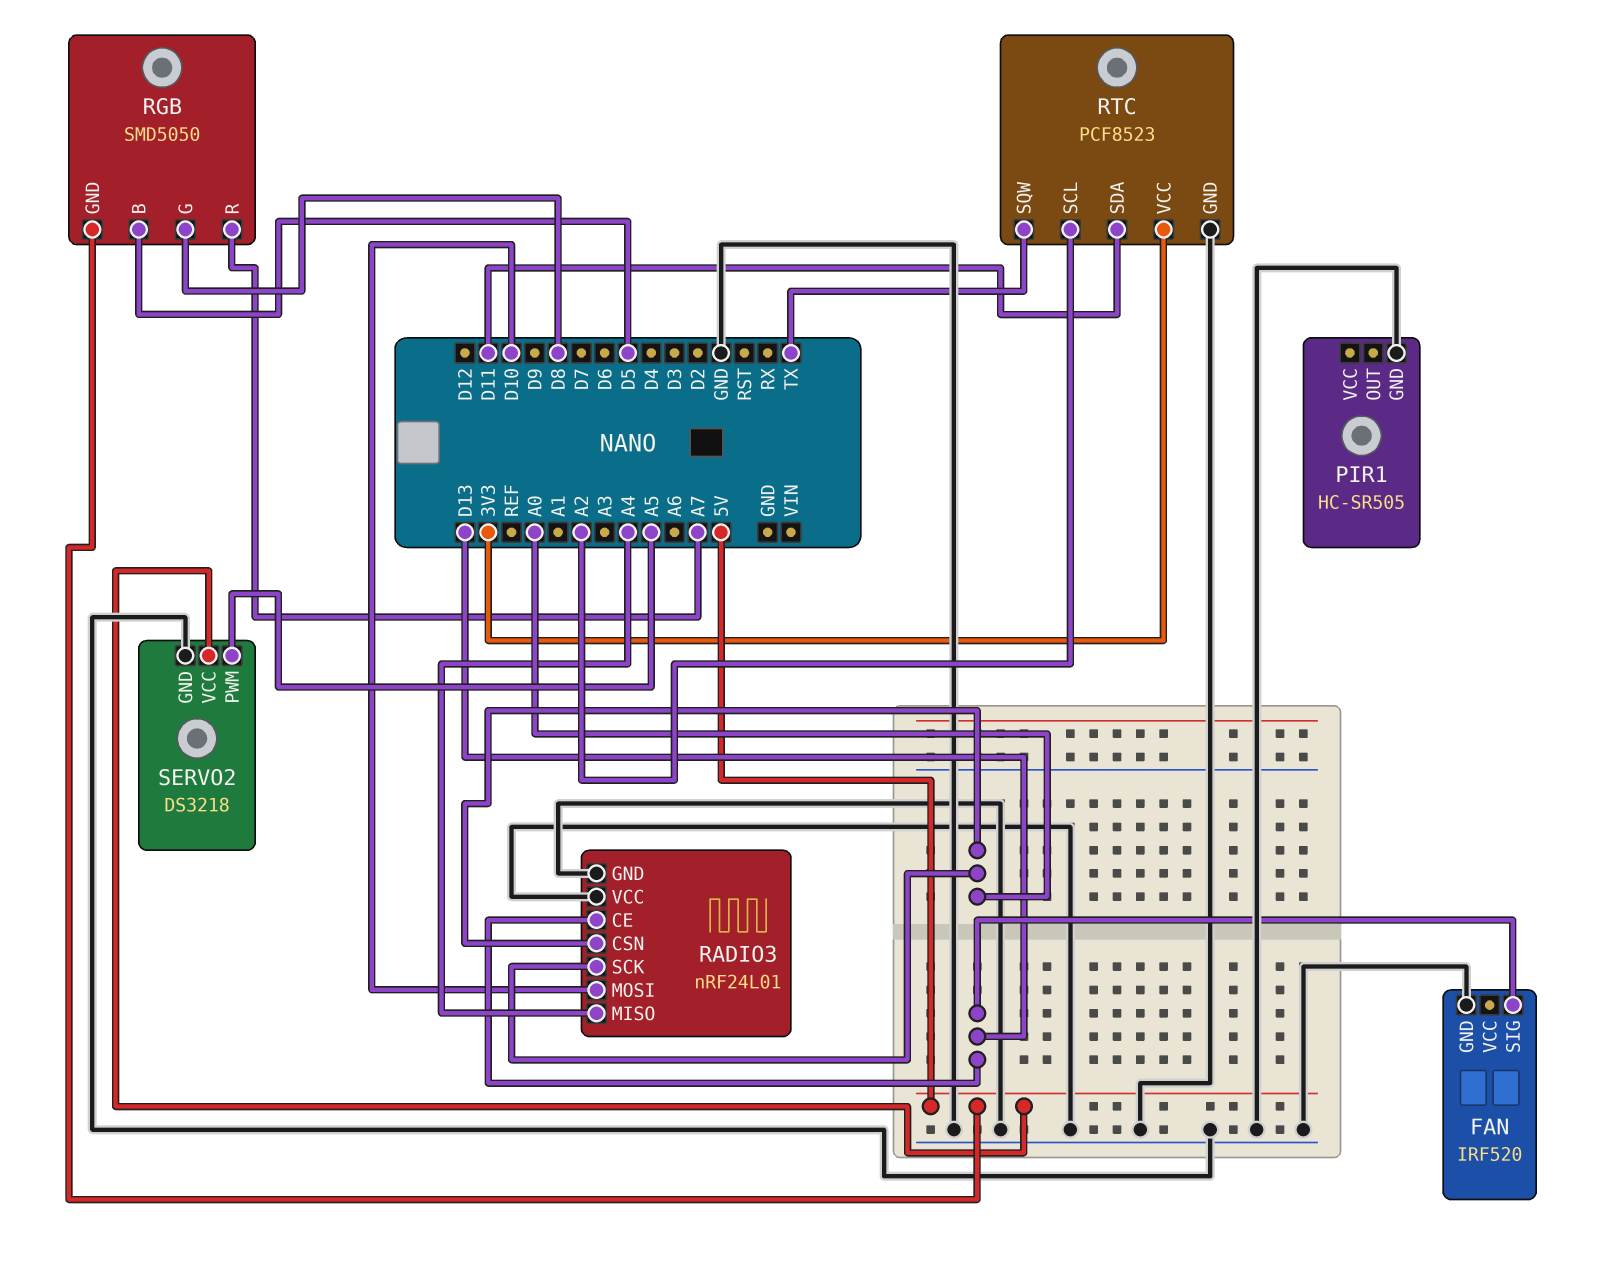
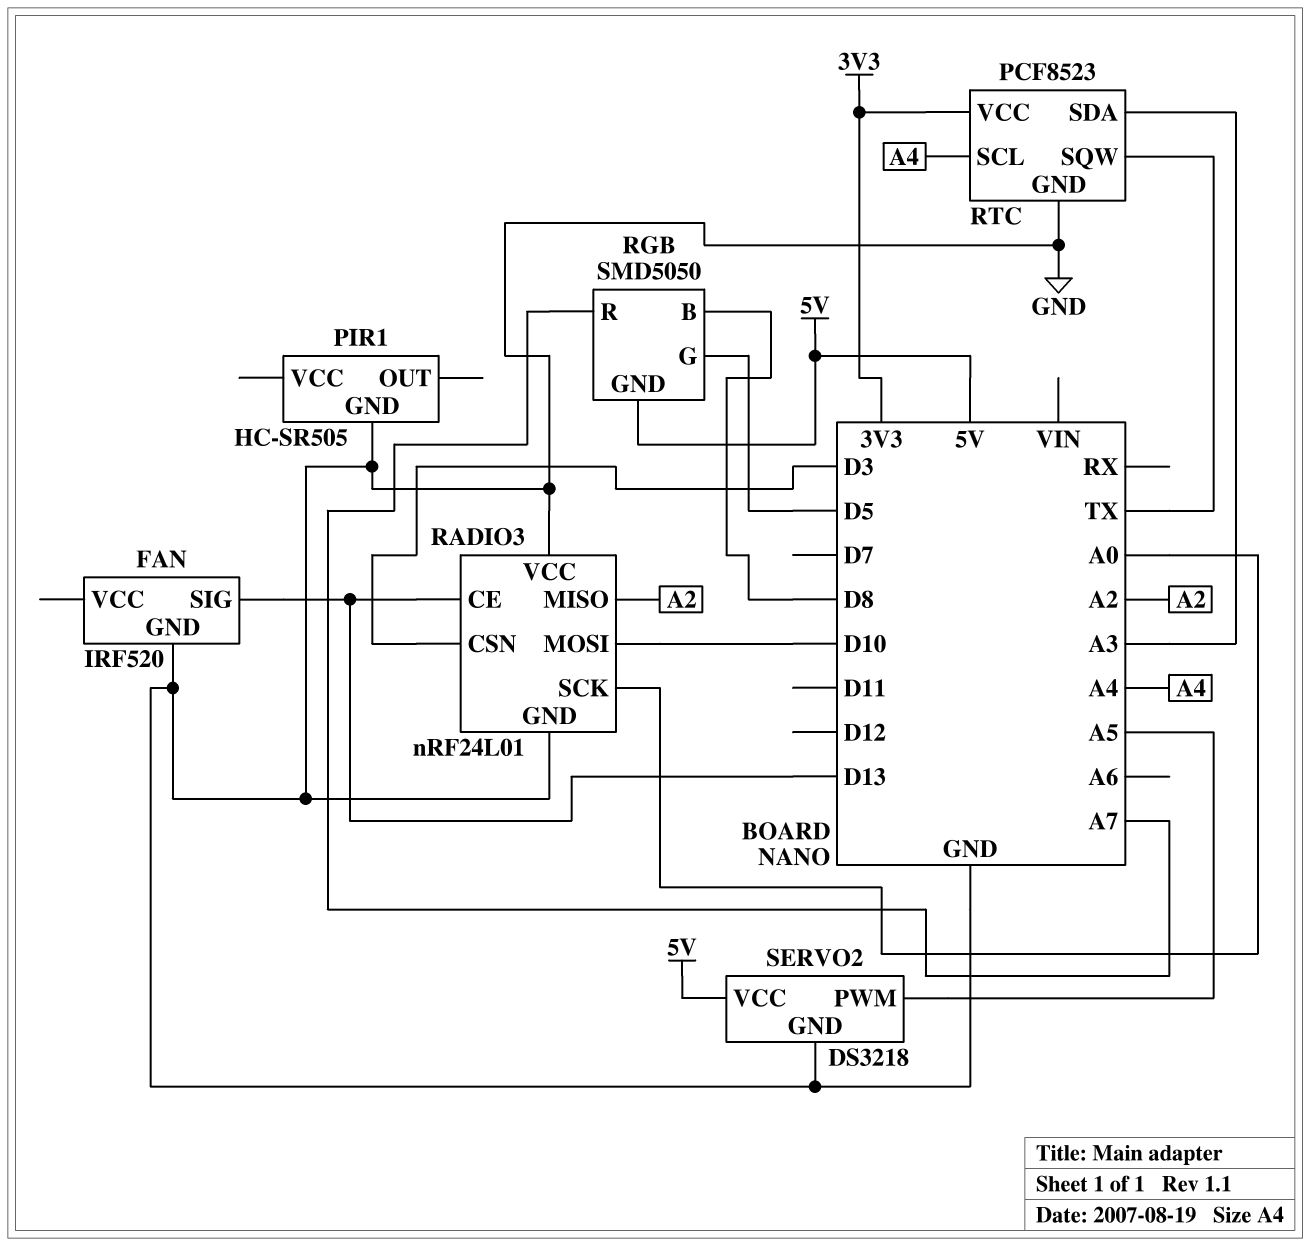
RADIO3 pin CSN: A0 -> D3
RADIO3 pin MISO: A4 -> A2
RGB pin B: D5 -> D8
RGB pin G: D8 -> D5
RTC pin SCL: A2 -> A4
RTC pin SDA: D11 -> A3

